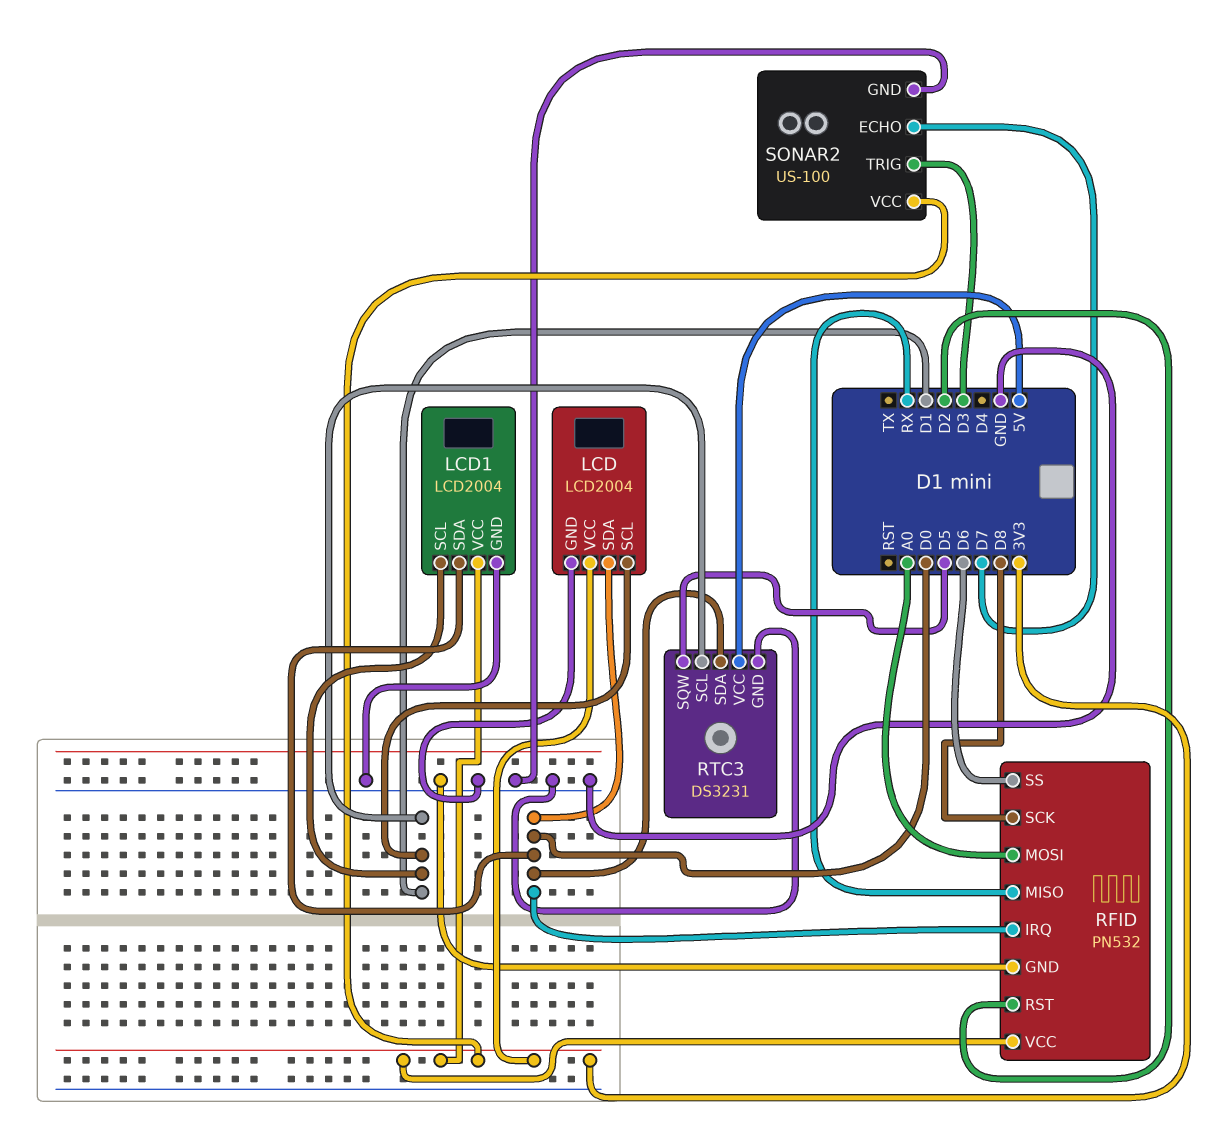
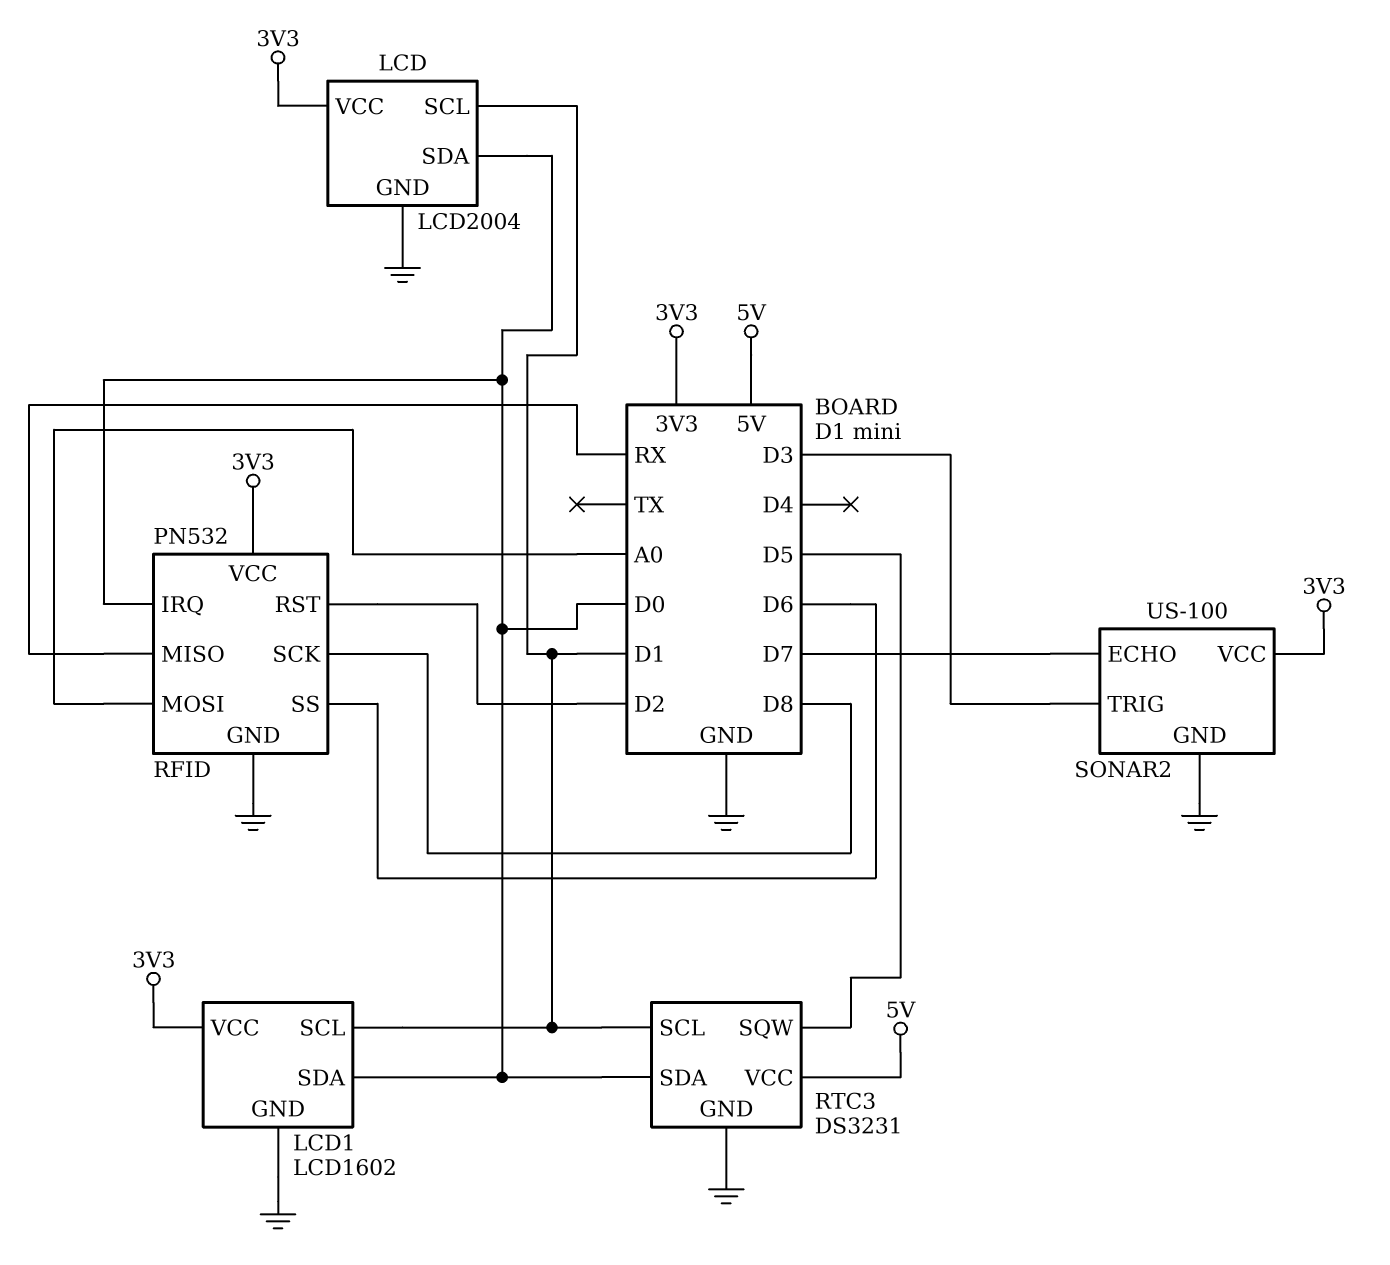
LCD1: LCD2004 -> LCD1602

